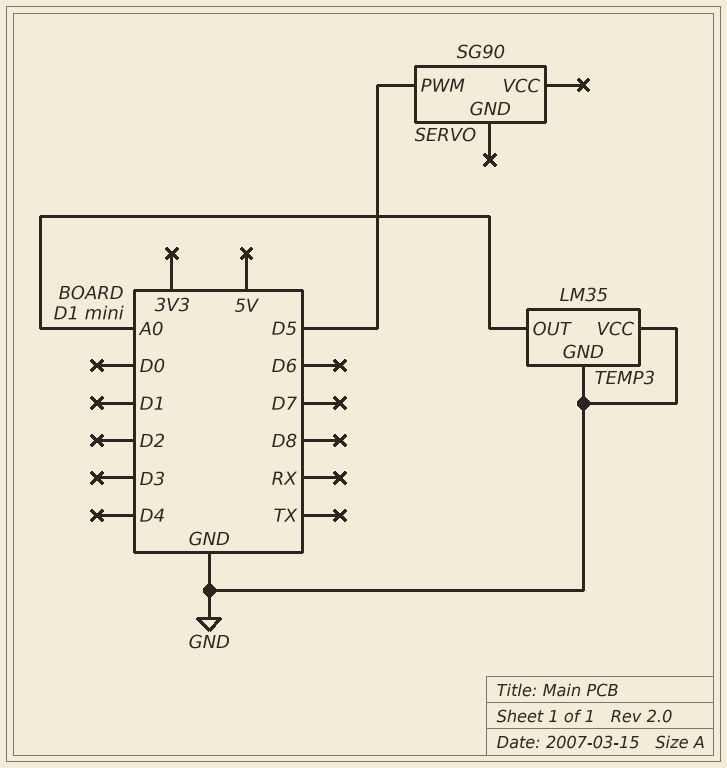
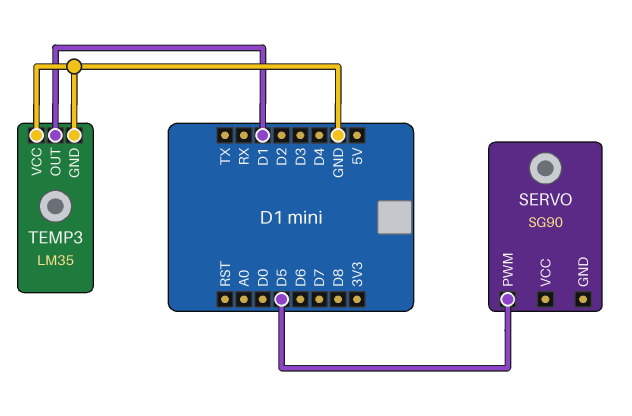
TEMP3 pin OUT: A0 -> D1

